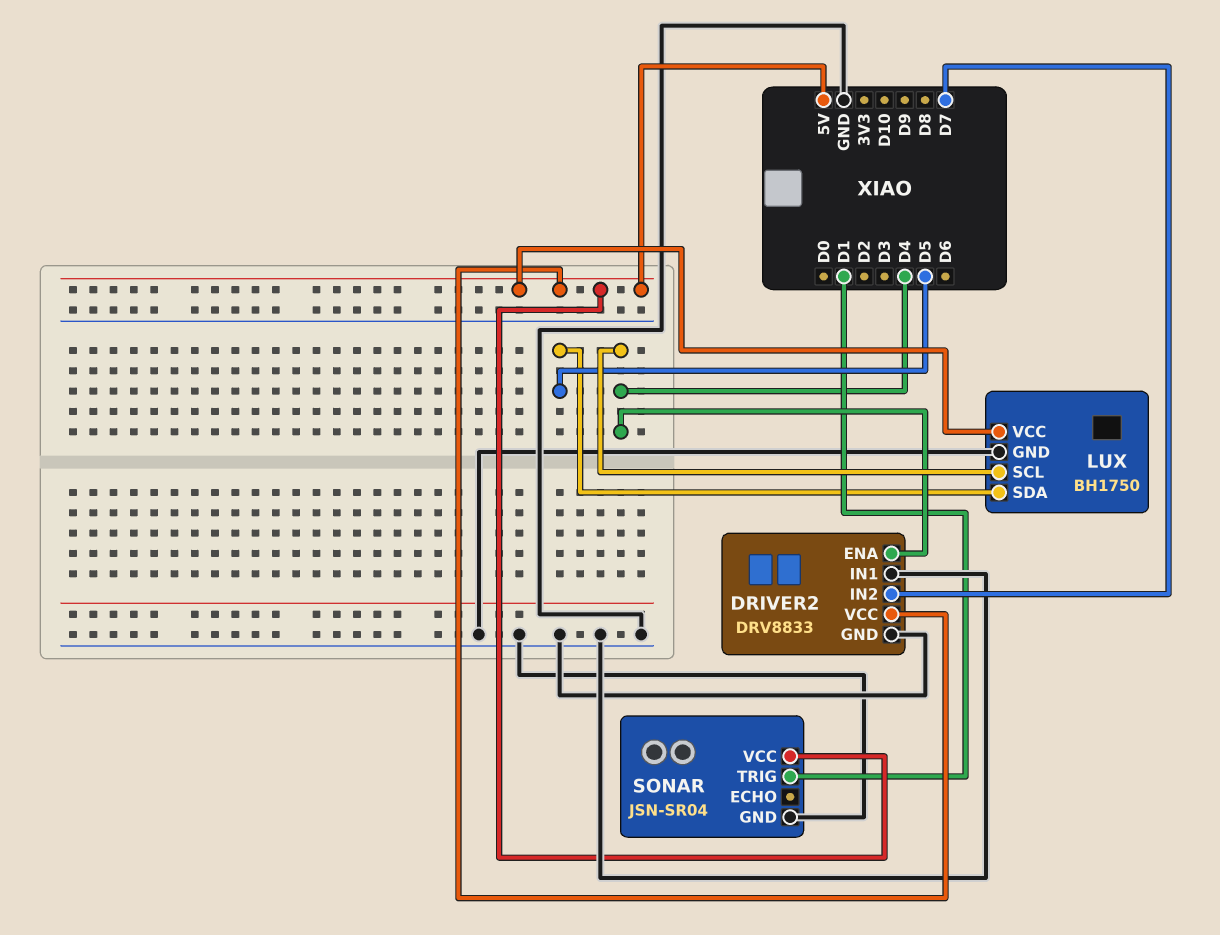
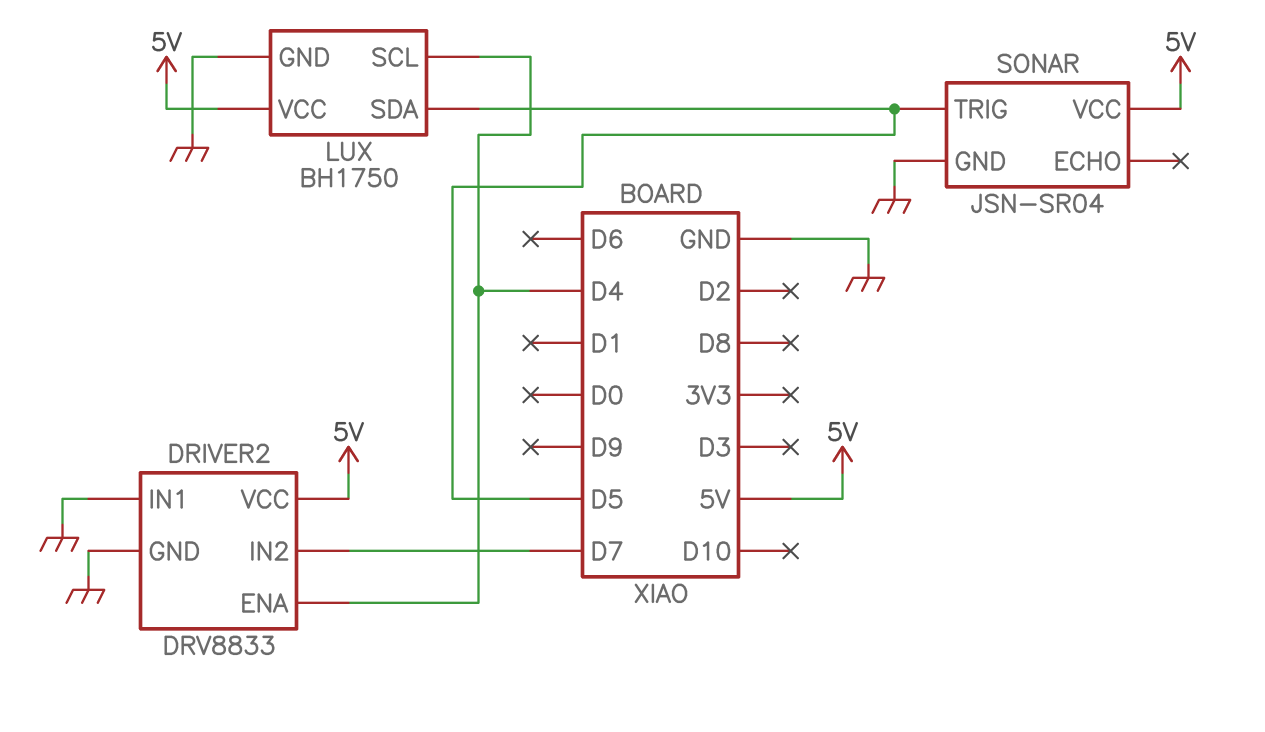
SONAR pin TRIG: D1 -> D5

